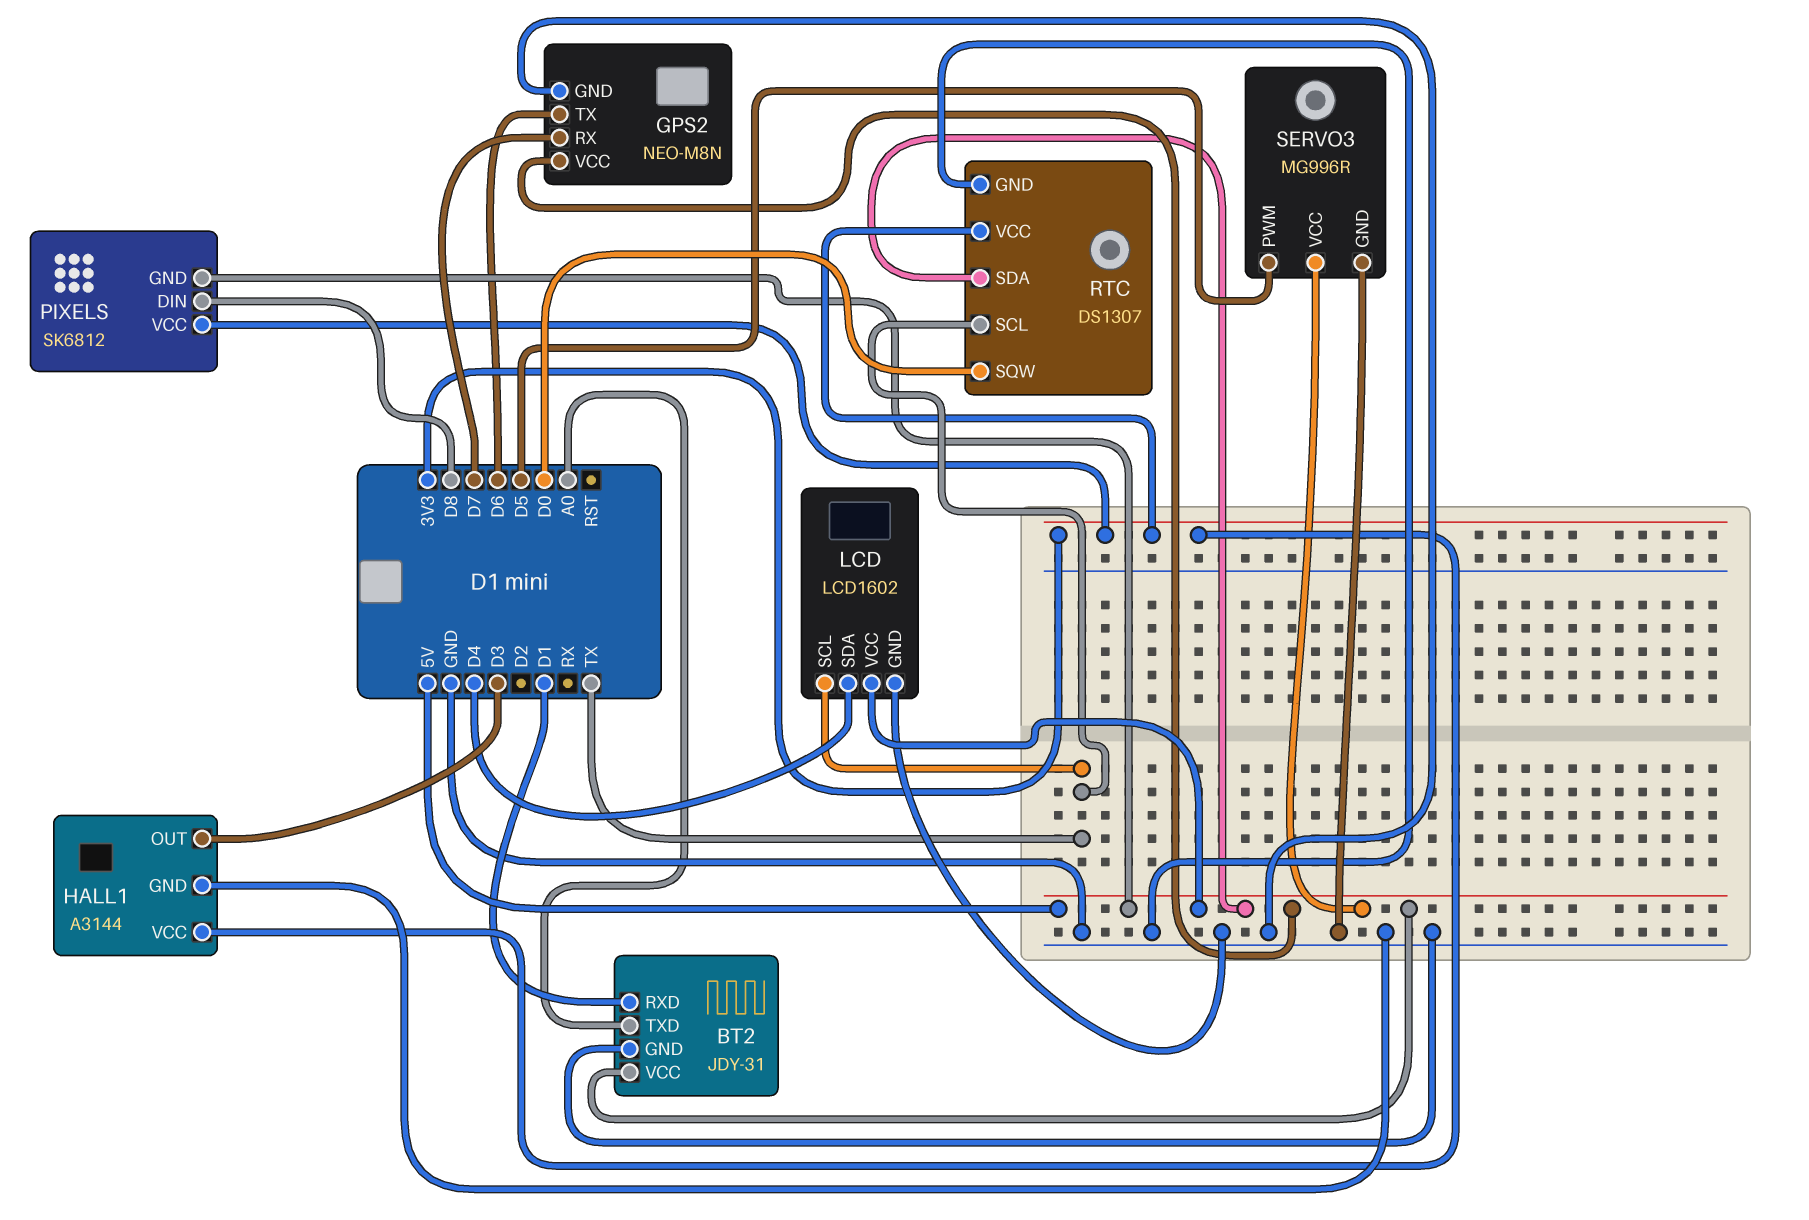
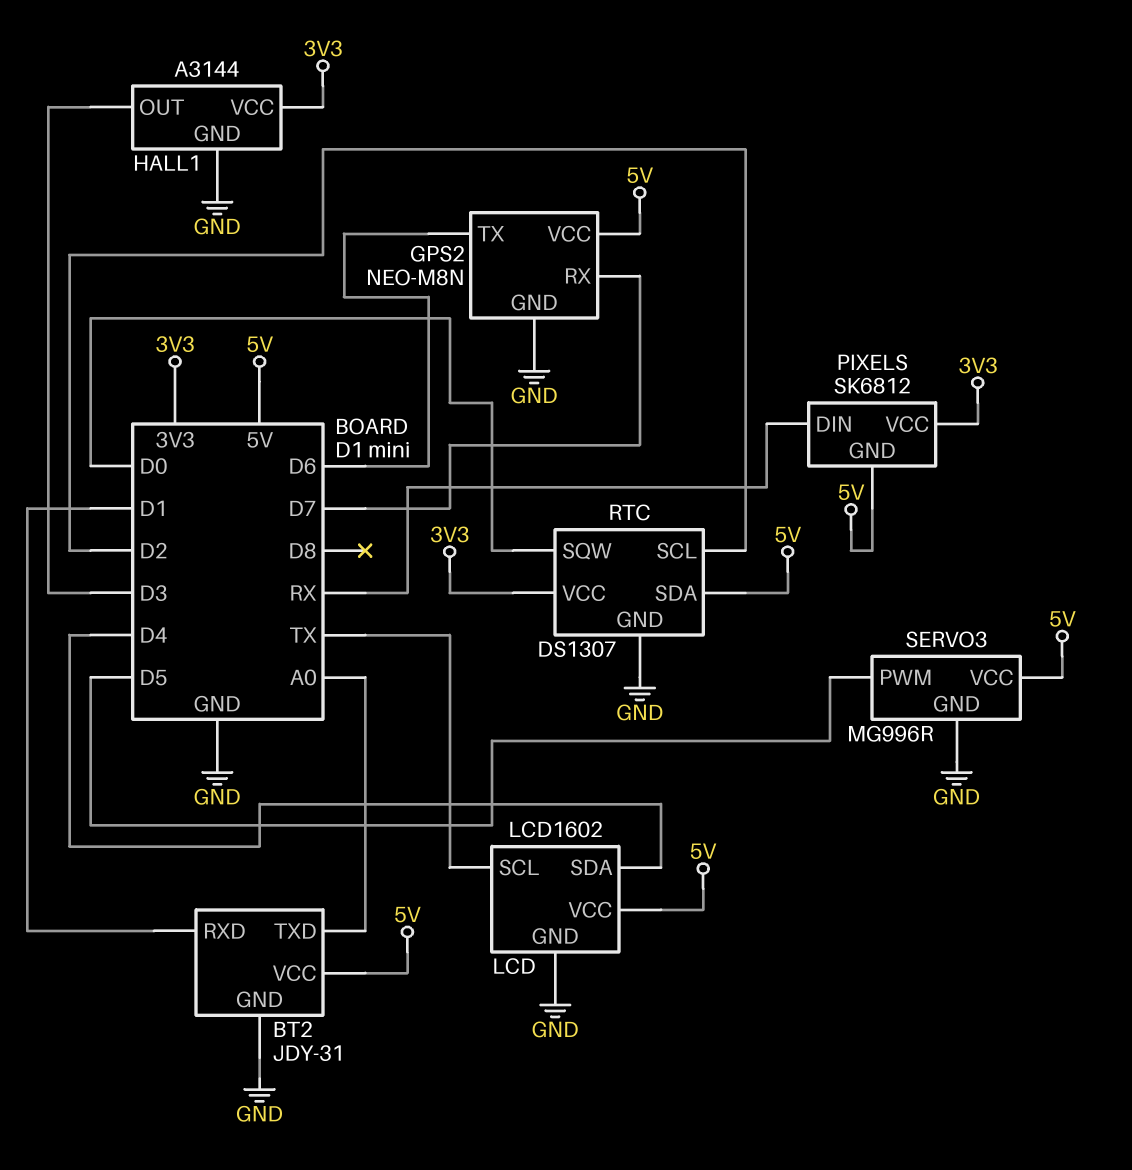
PIXELS pin DIN: D8 -> RX
RTC pin SCL: TX -> D2

